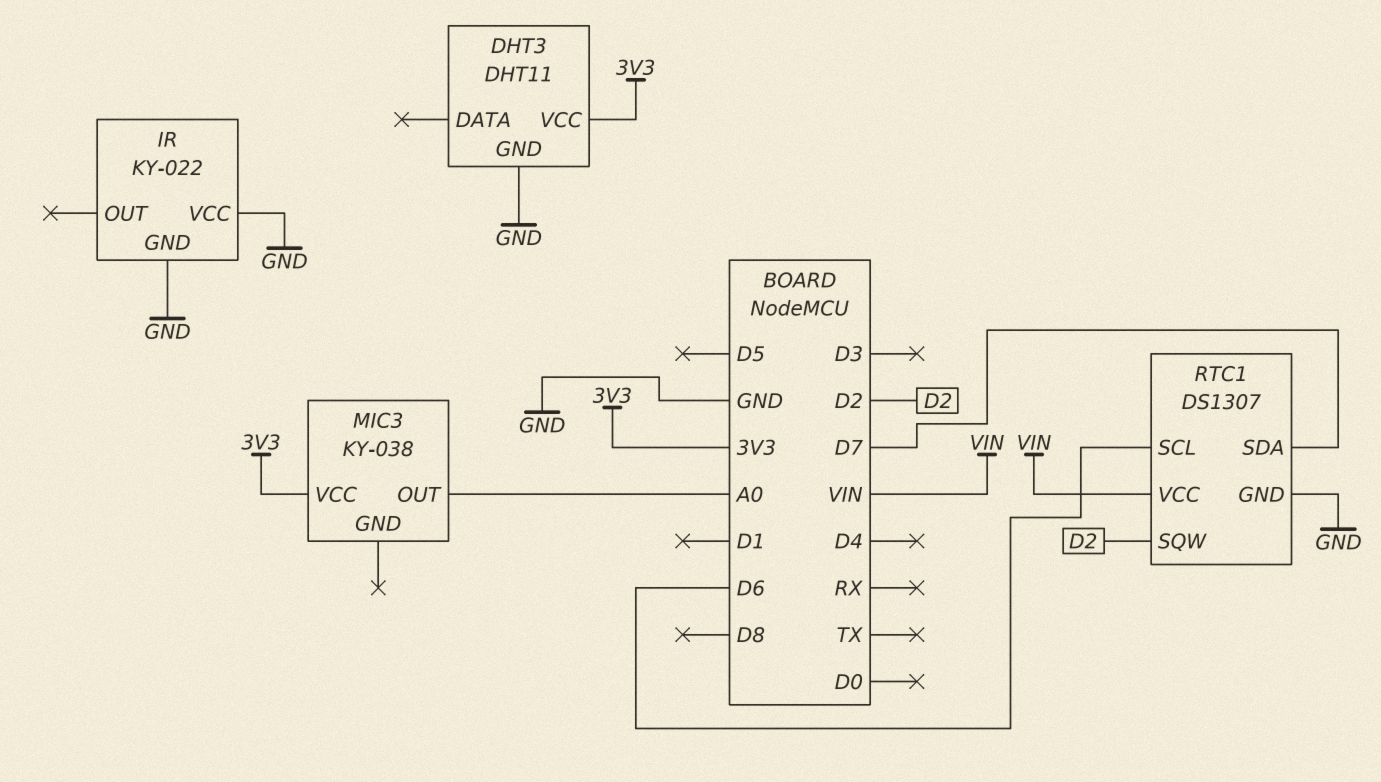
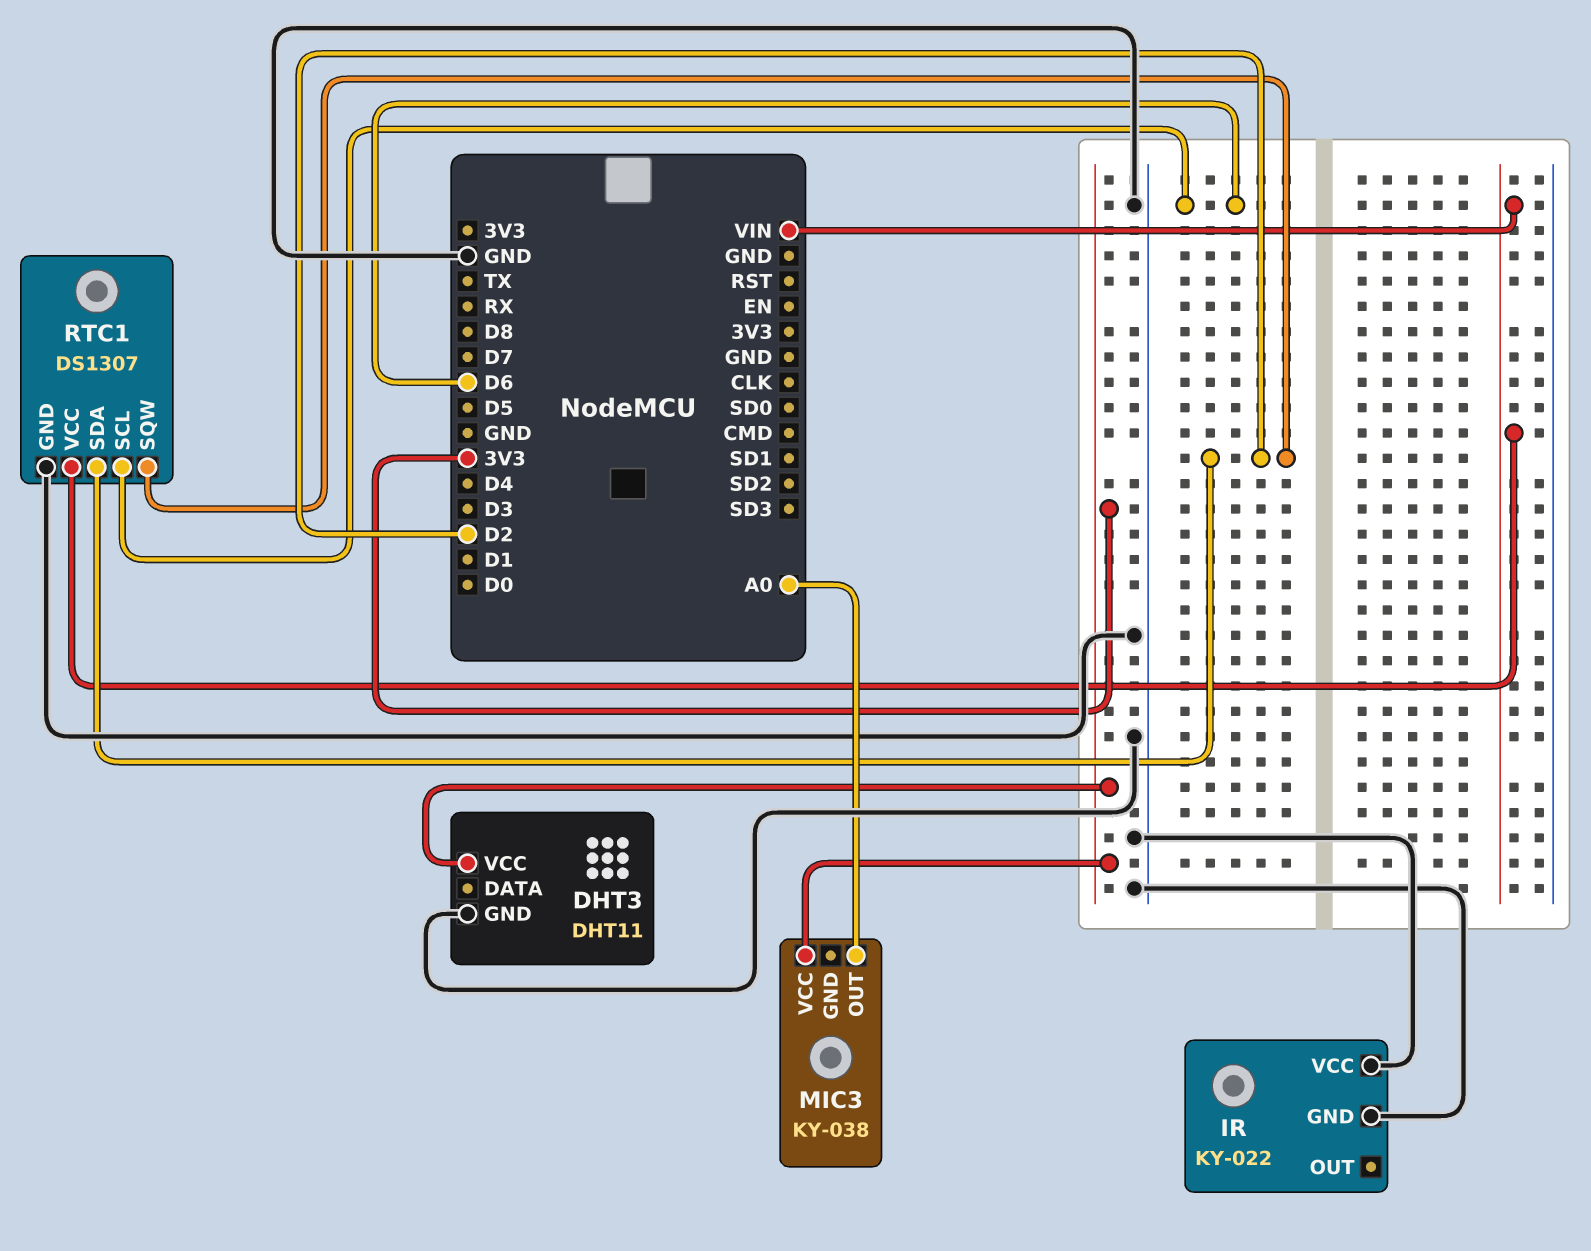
RTC1 pin SDA: D7 -> D2

